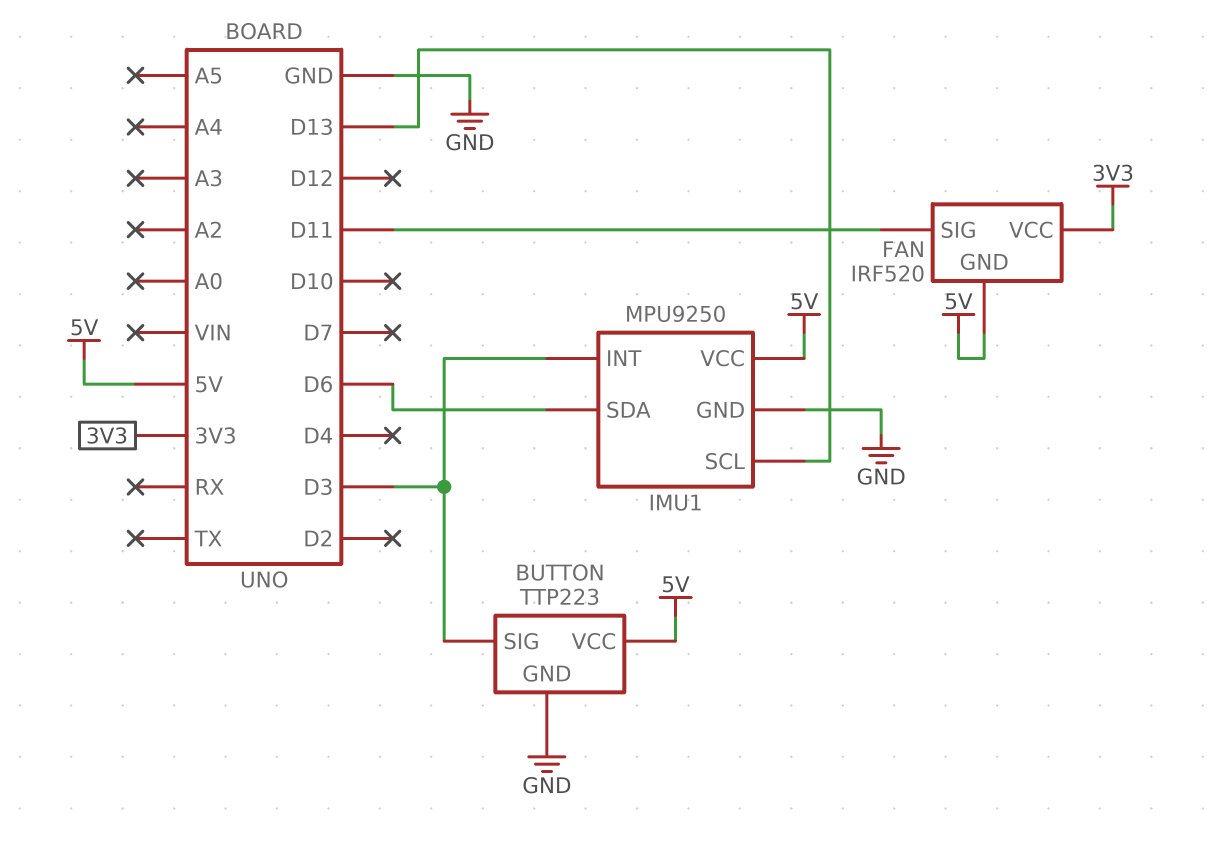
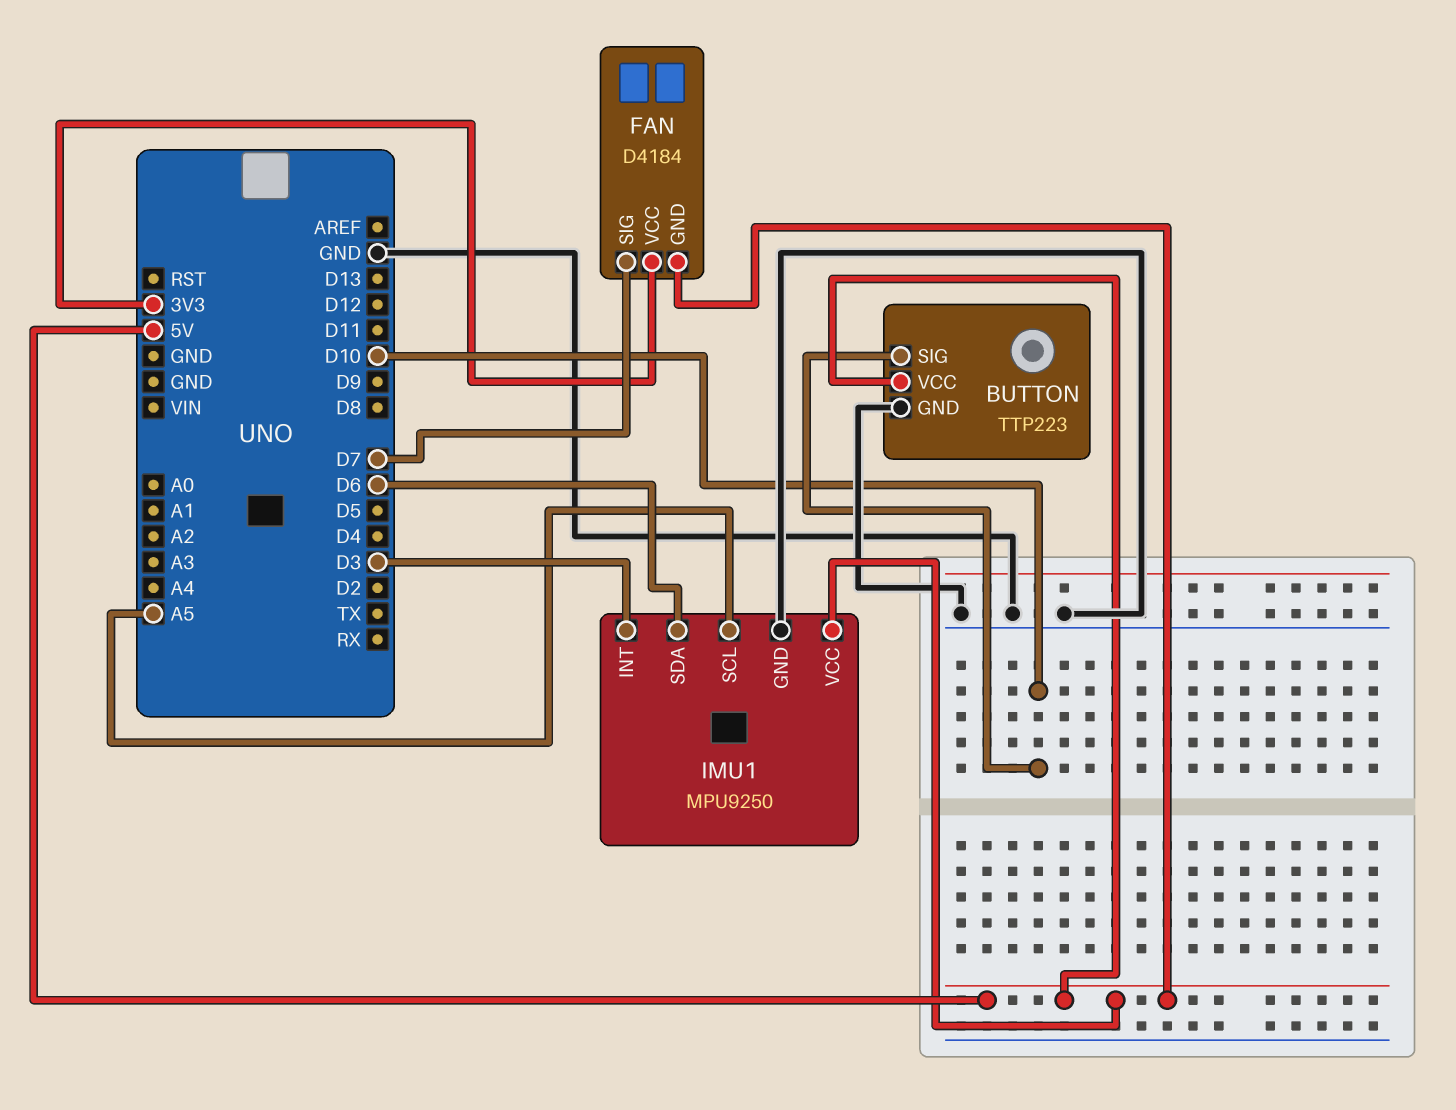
BUTTON pin SIG: D3 -> D10
FAN: IRF520 -> D4184
FAN pin SIG: D11 -> D7
IMU1 pin SCL: D13 -> A5

